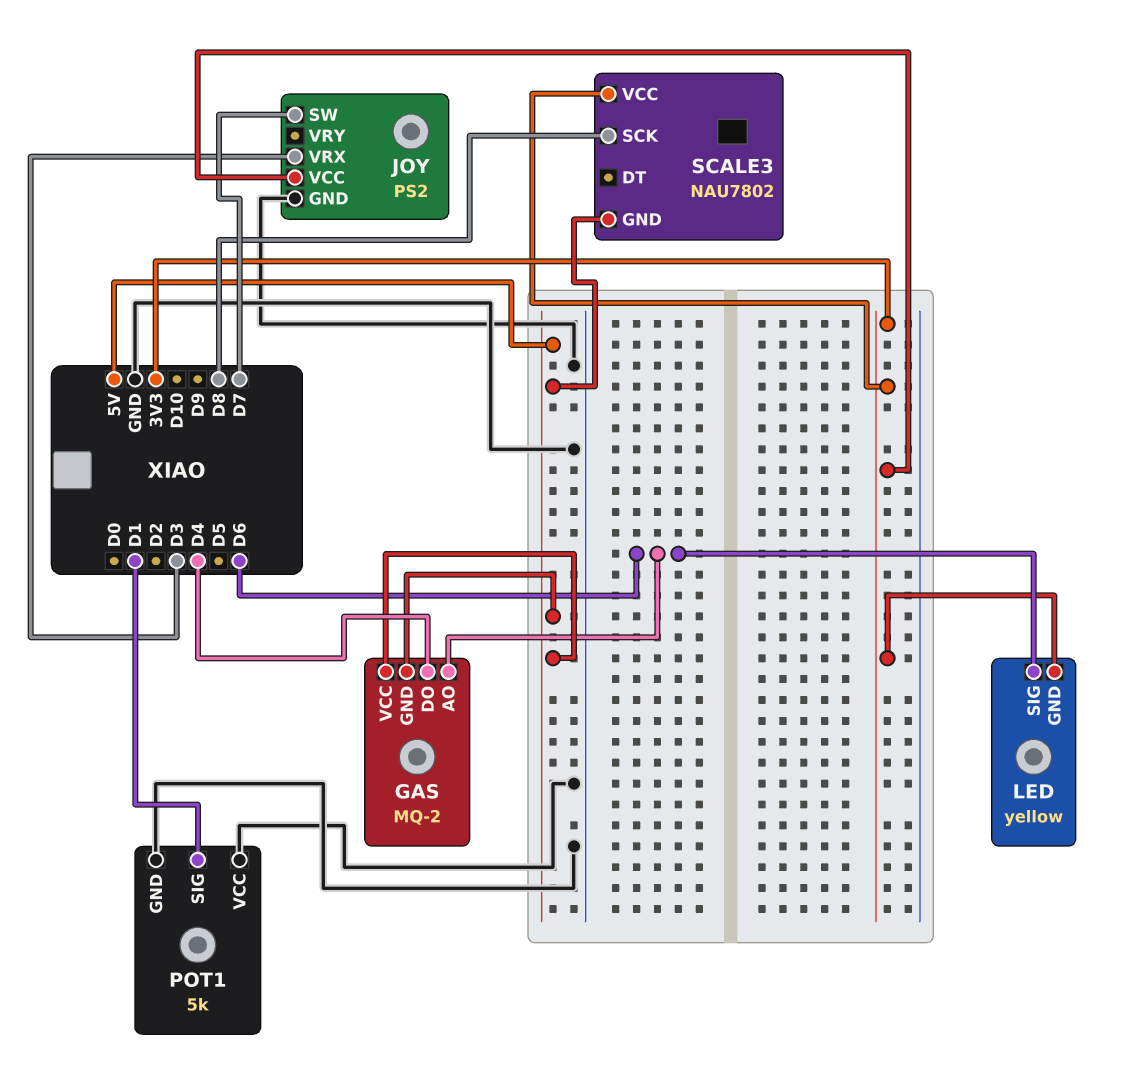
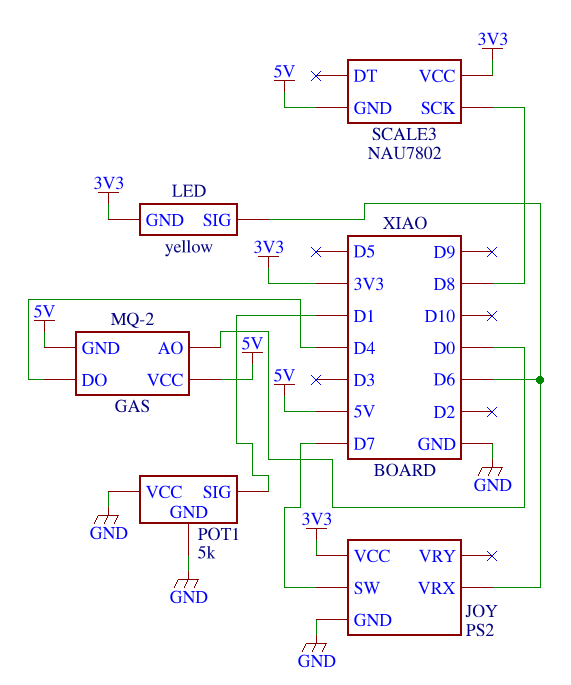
GAS pin AO: D6 -> D0
JOY pin VRX: D3 -> D6

